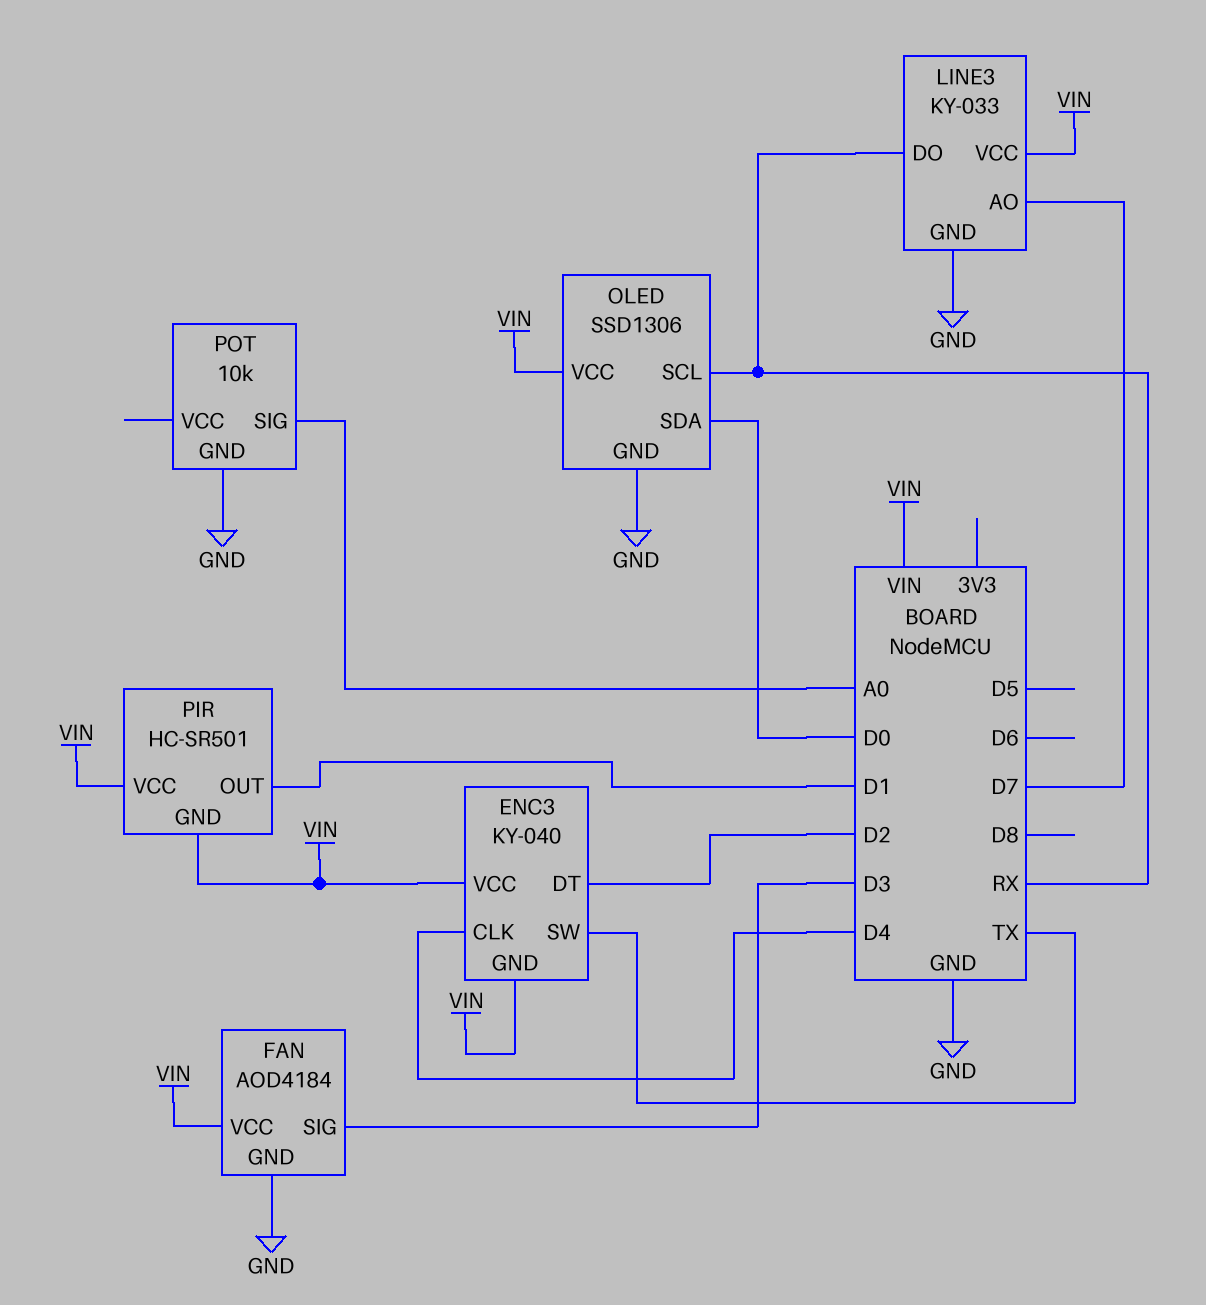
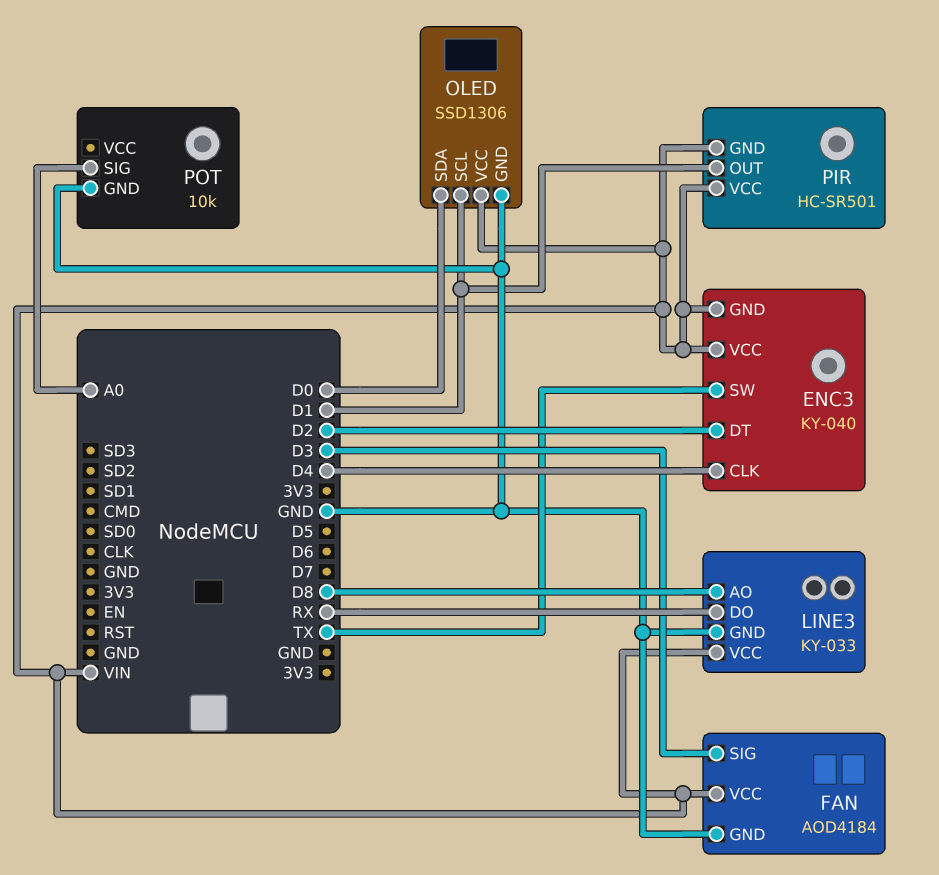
LINE3 pin AO: D7 -> D8
OLED pin SCL: RX -> D1

